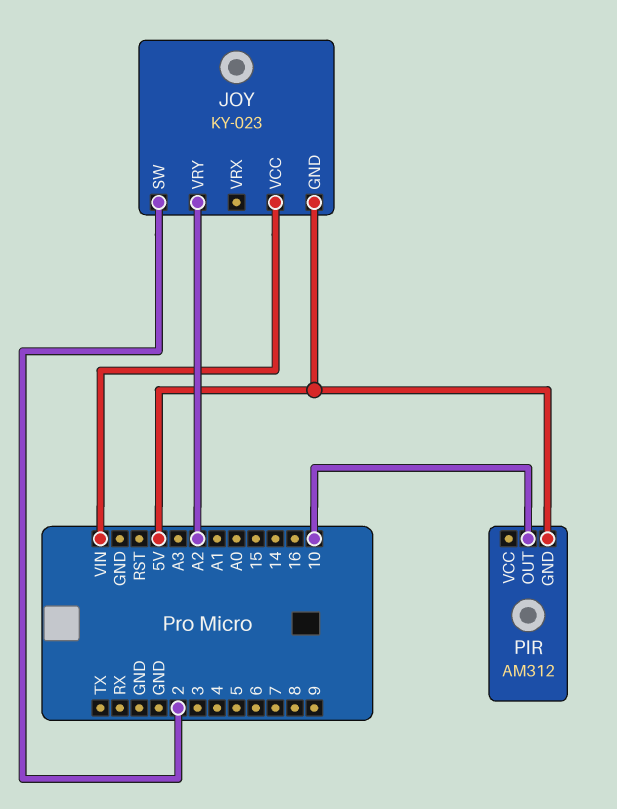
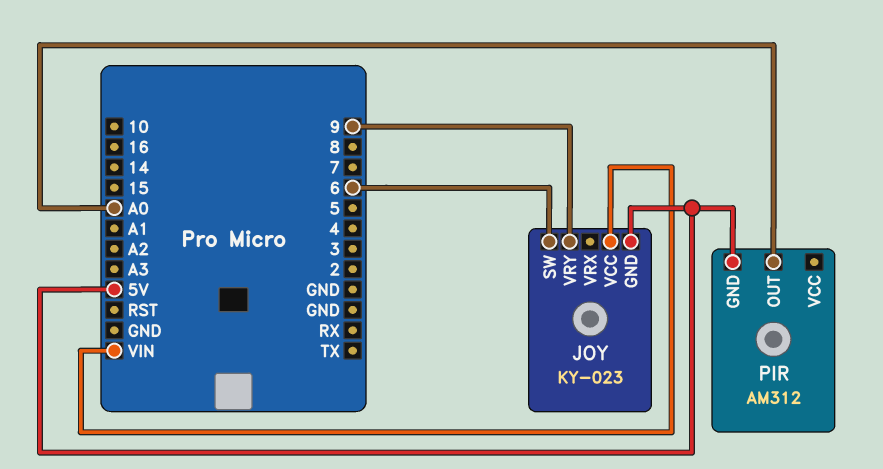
JOY pin SW: 2 -> 6
JOY pin VRY: A2 -> 9
PIR pin OUT: 10 -> A0

